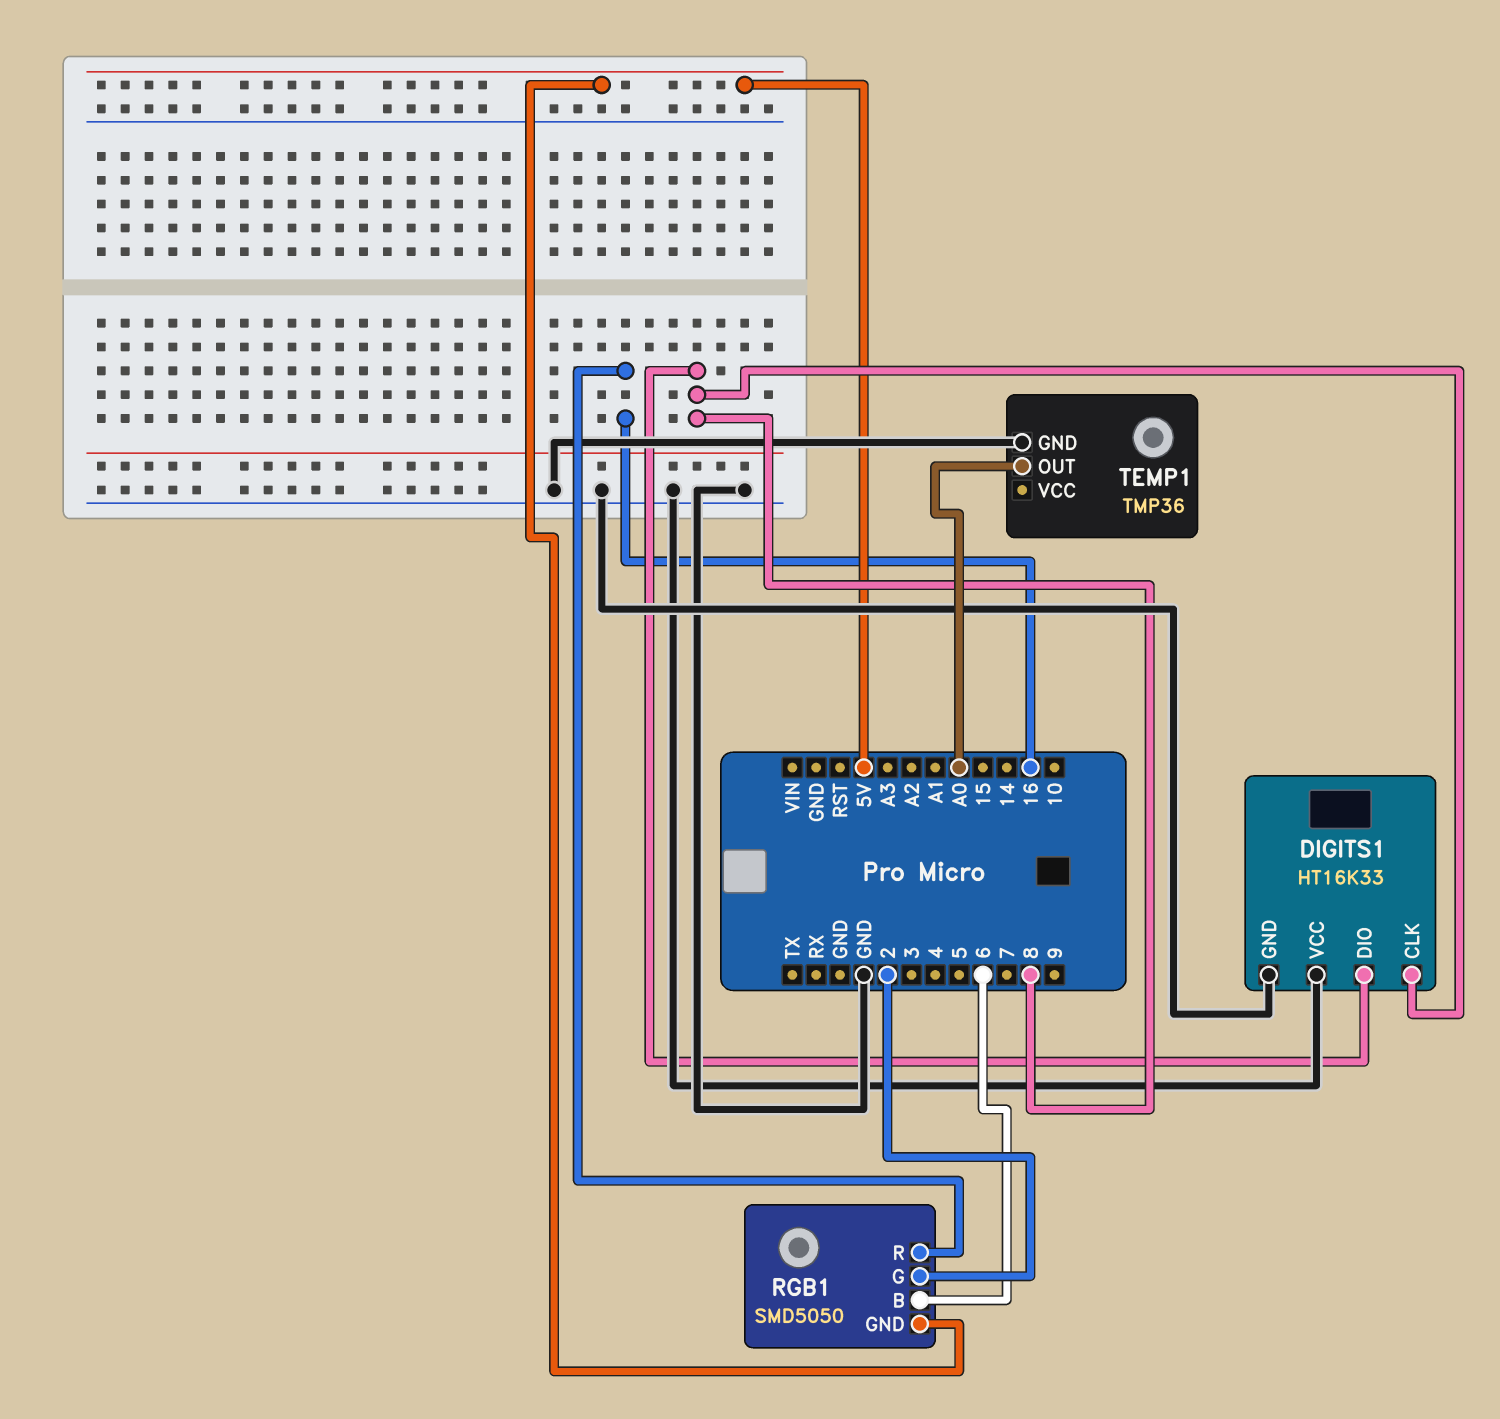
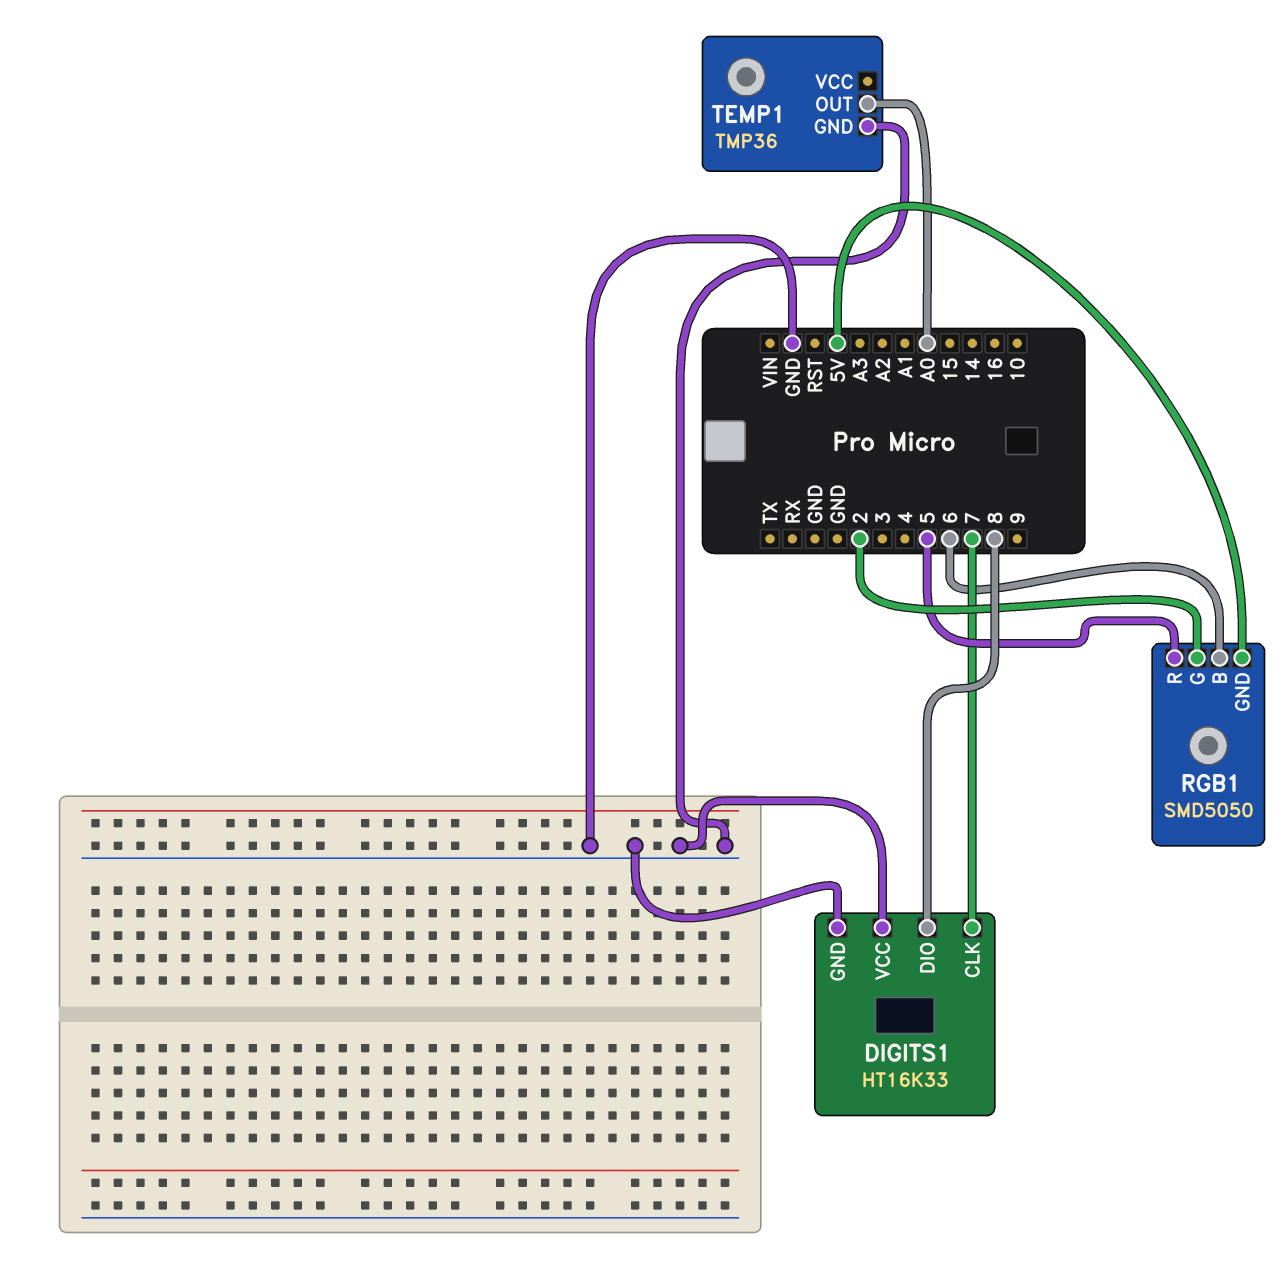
DIGITS1 pin CLK: 8 -> 7
RGB1 pin R: 16 -> 5

